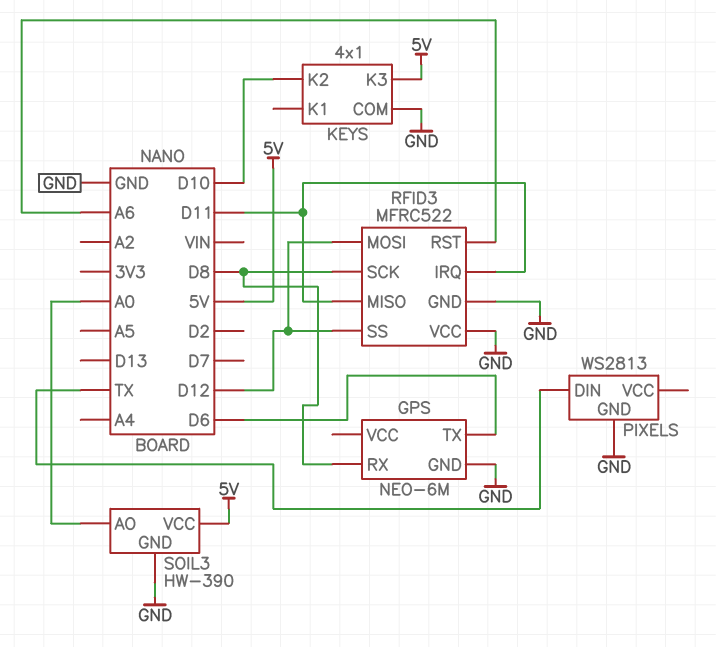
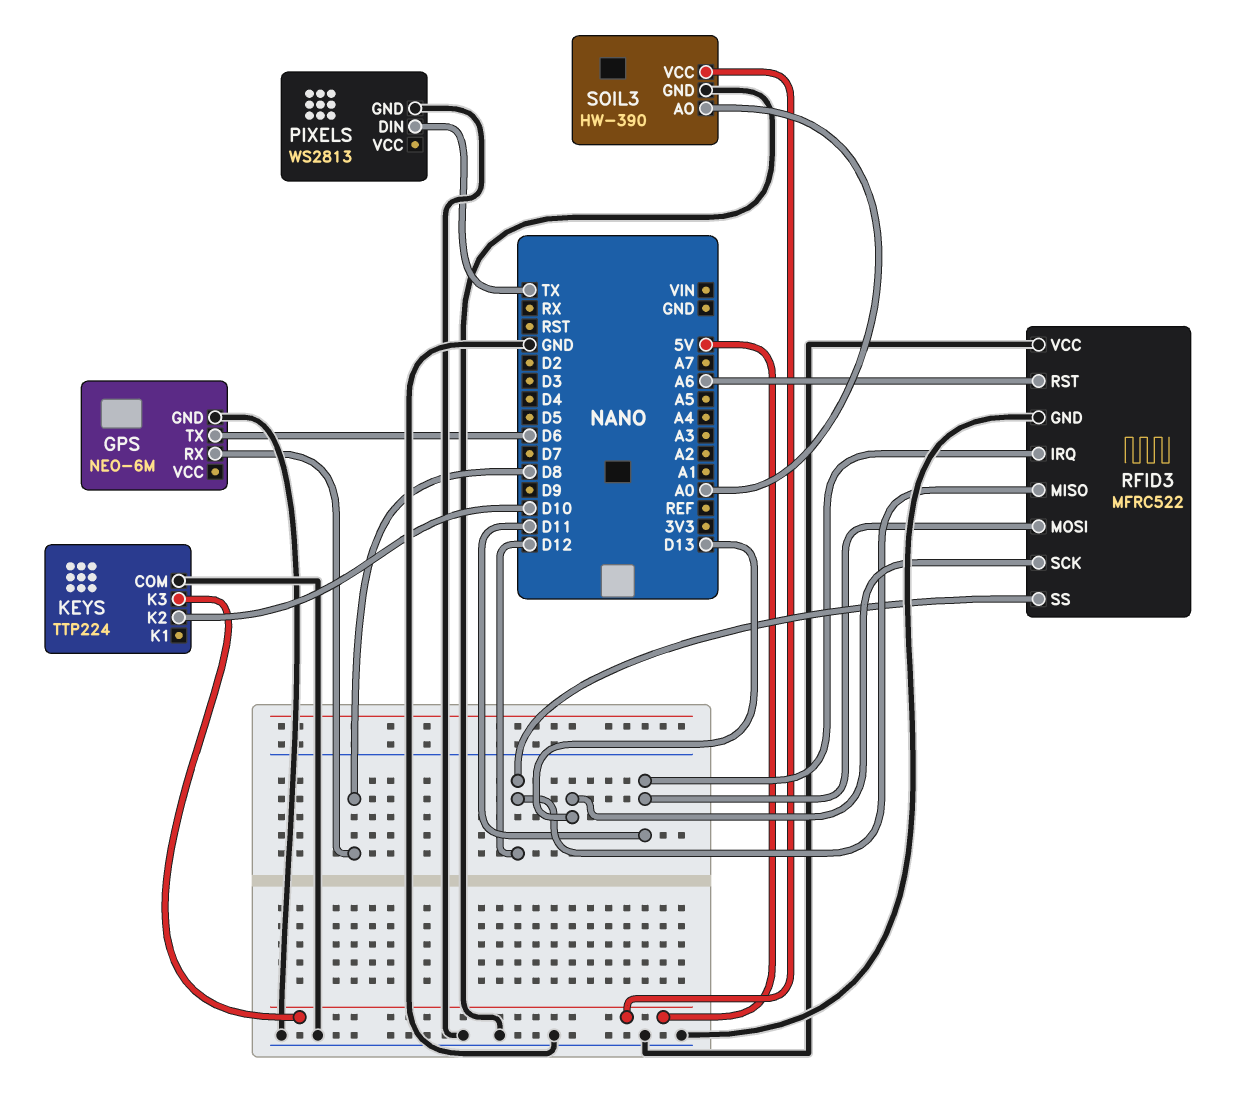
KEYS: 4x1 -> TTP224
RFID3 pin MISO: D11 -> D12
RFID3 pin MOSI: D12 -> D11
RFID3 pin SCK: D8 -> D13

